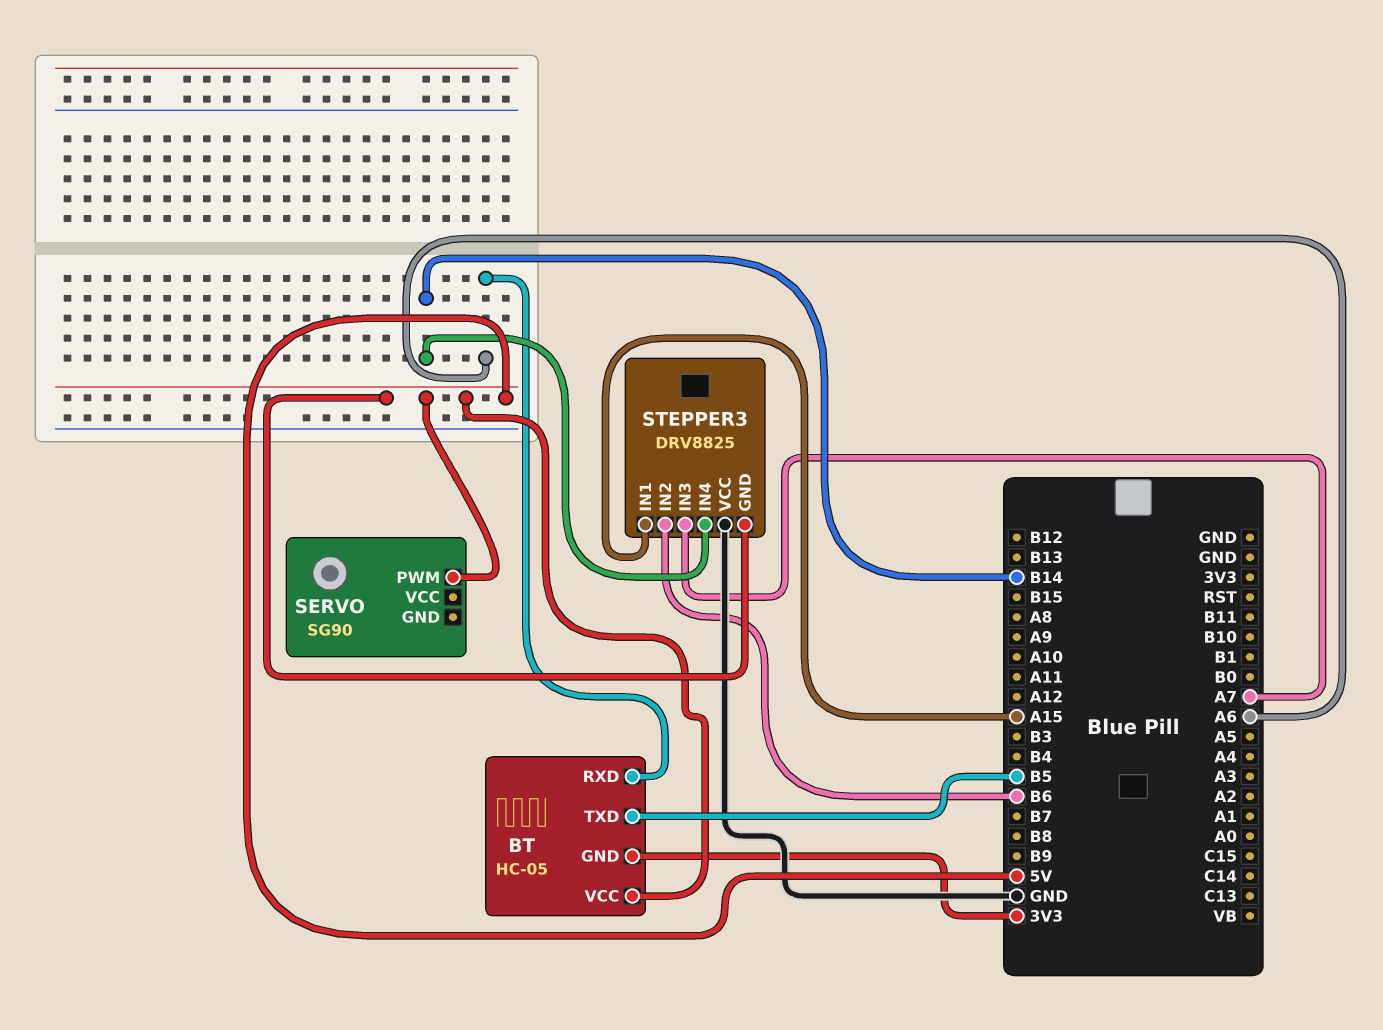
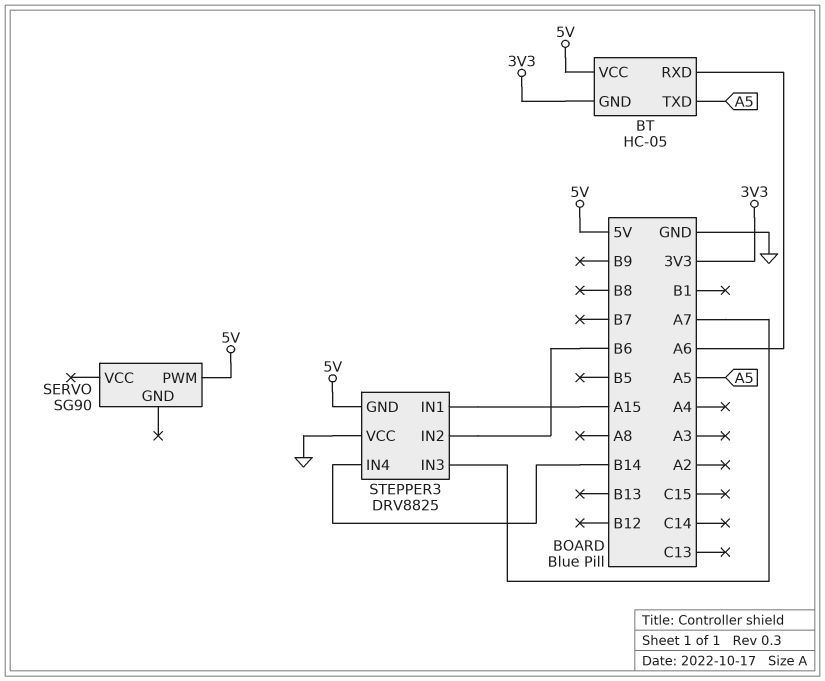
BT pin TXD: B5 -> A5

